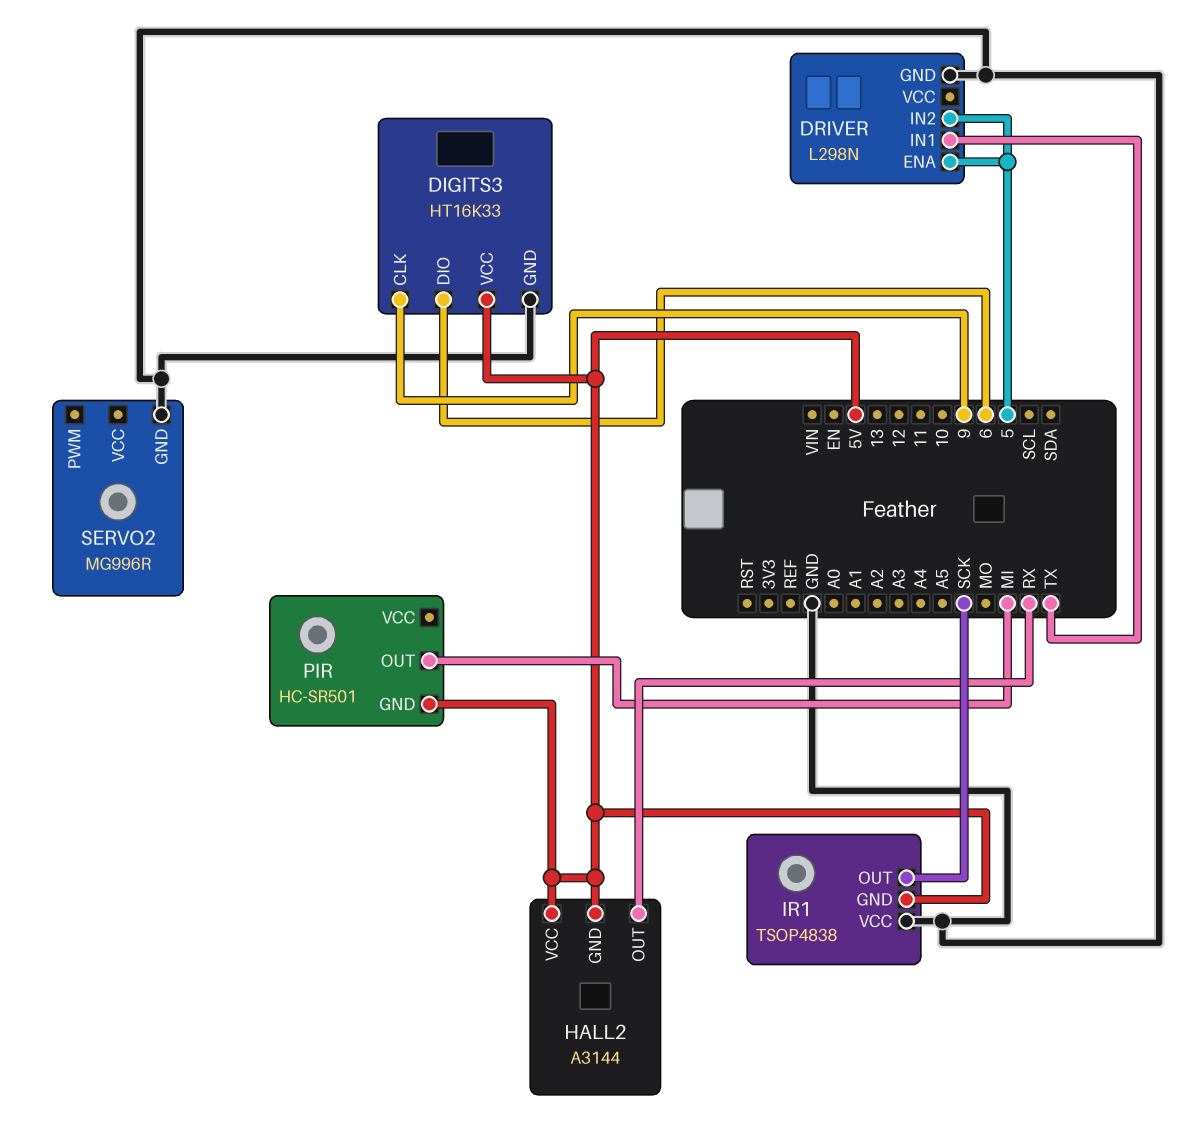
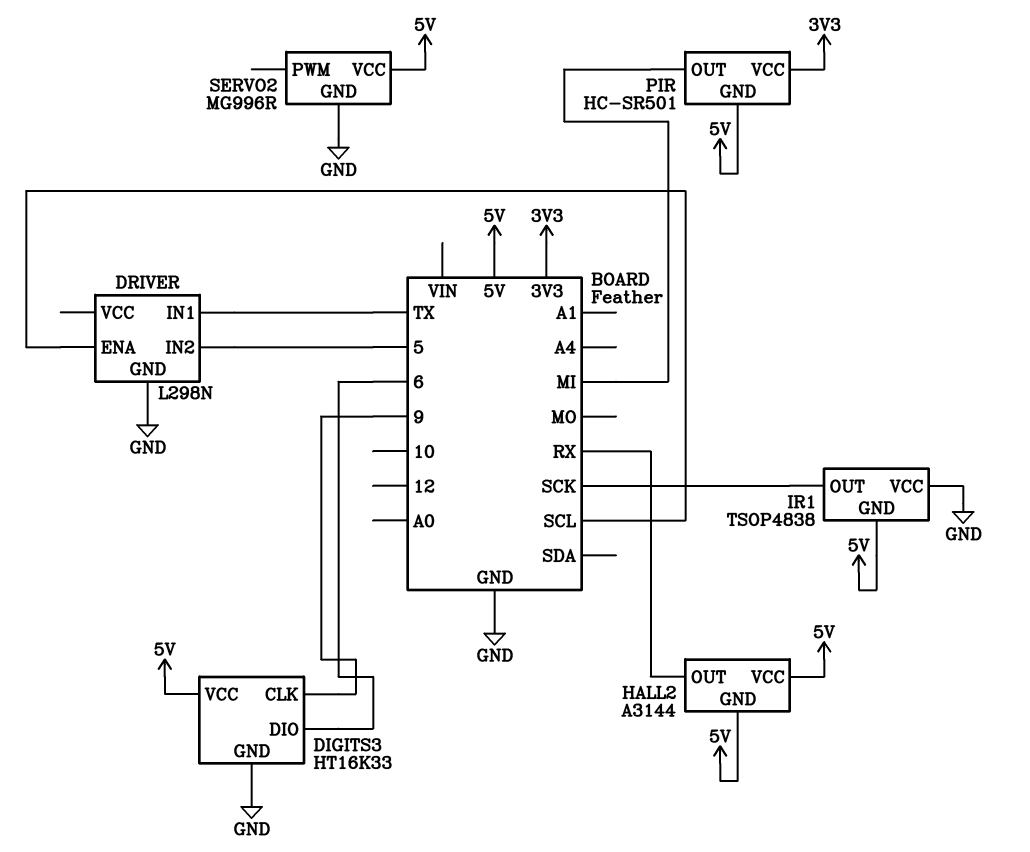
DRIVER pin ENA: 5 -> SCL
PIR pin VCC: none -> 3V3
SERVO2 pin VCC: none -> 5V

